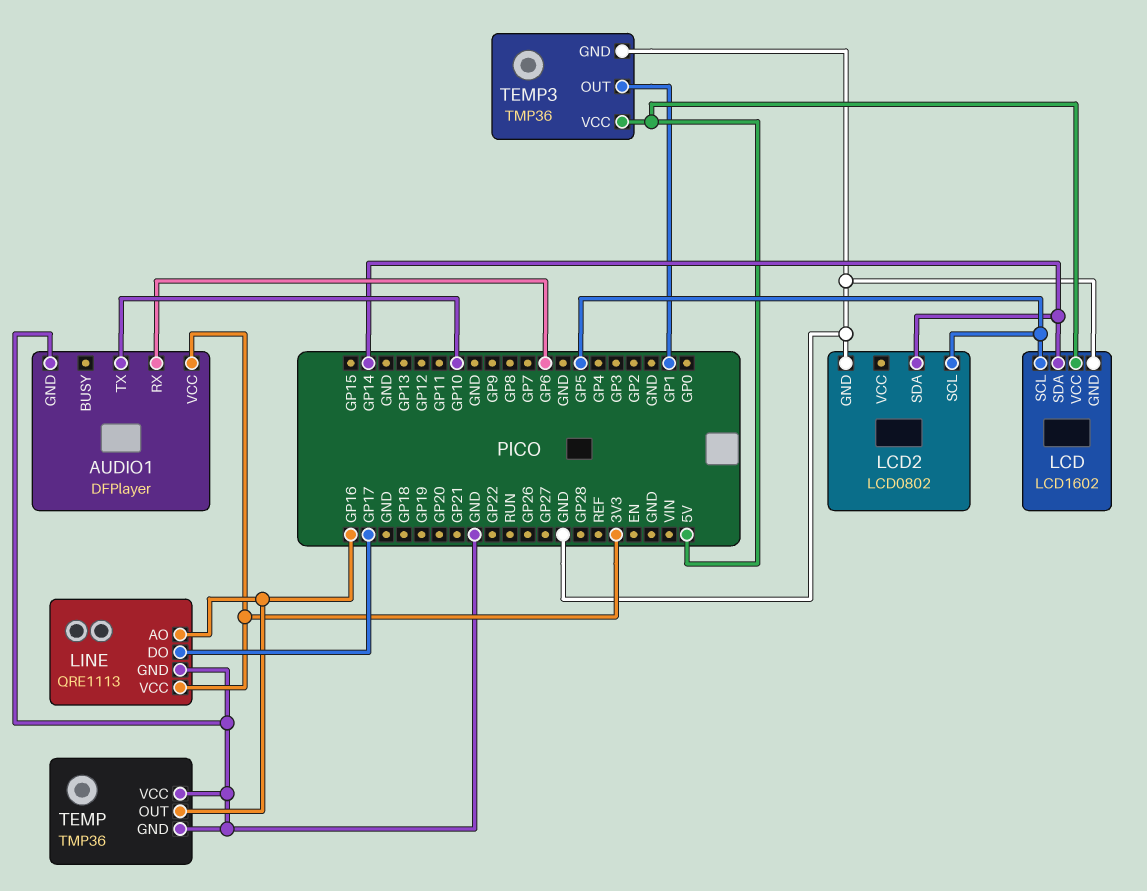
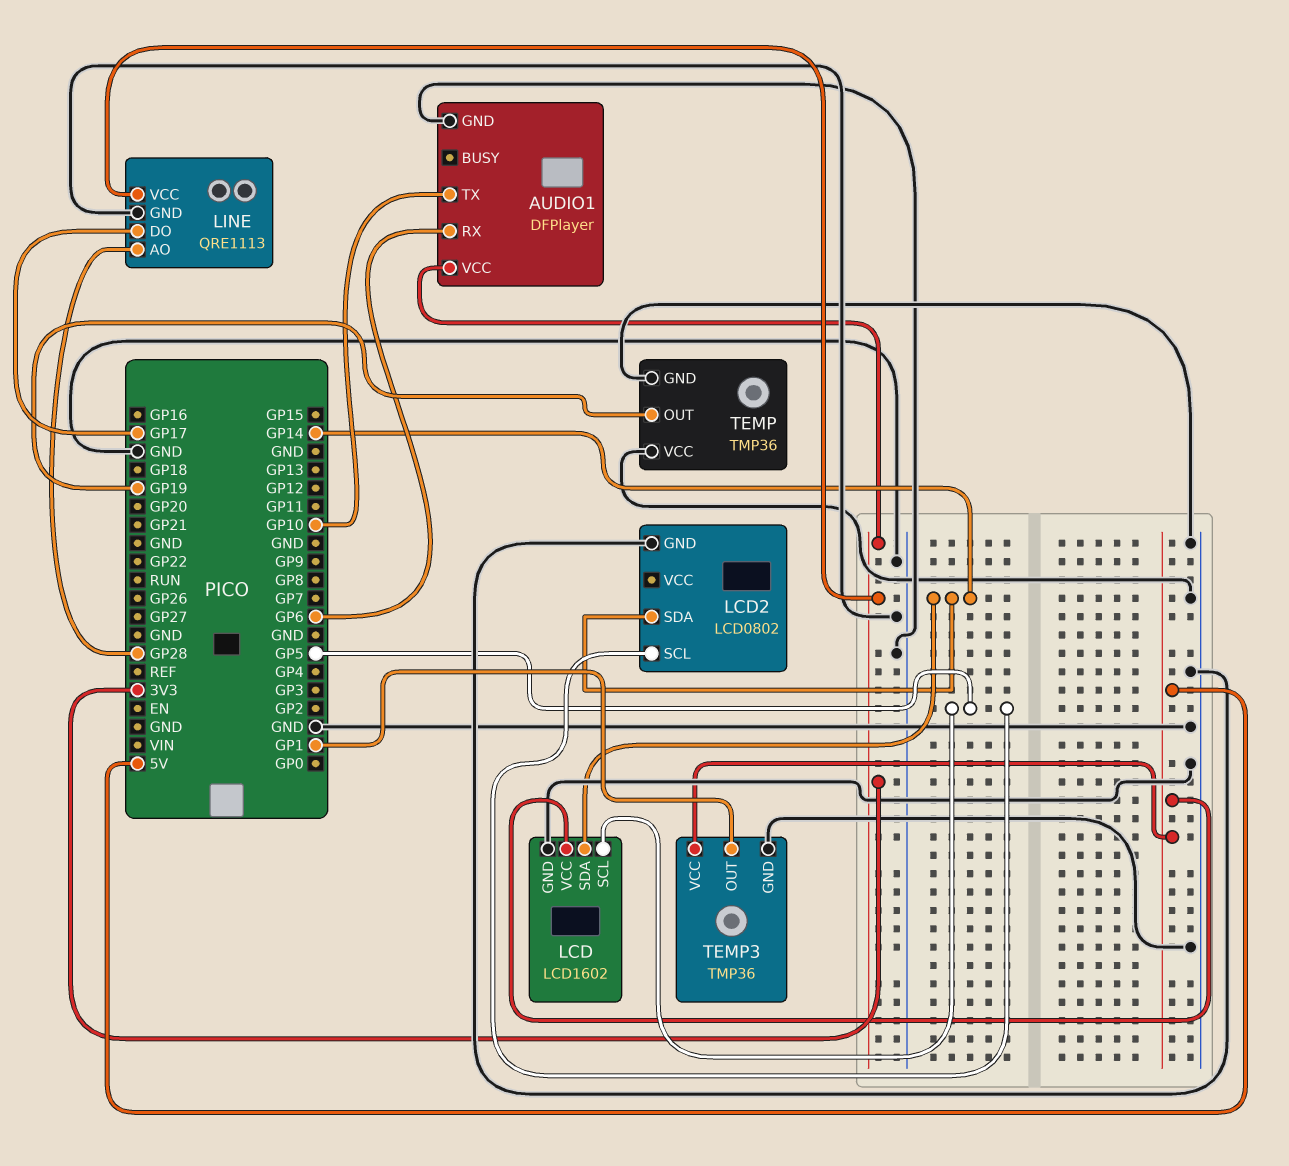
LINE pin AO: GP16 -> GP28
TEMP pin OUT: GP16 -> GP19

